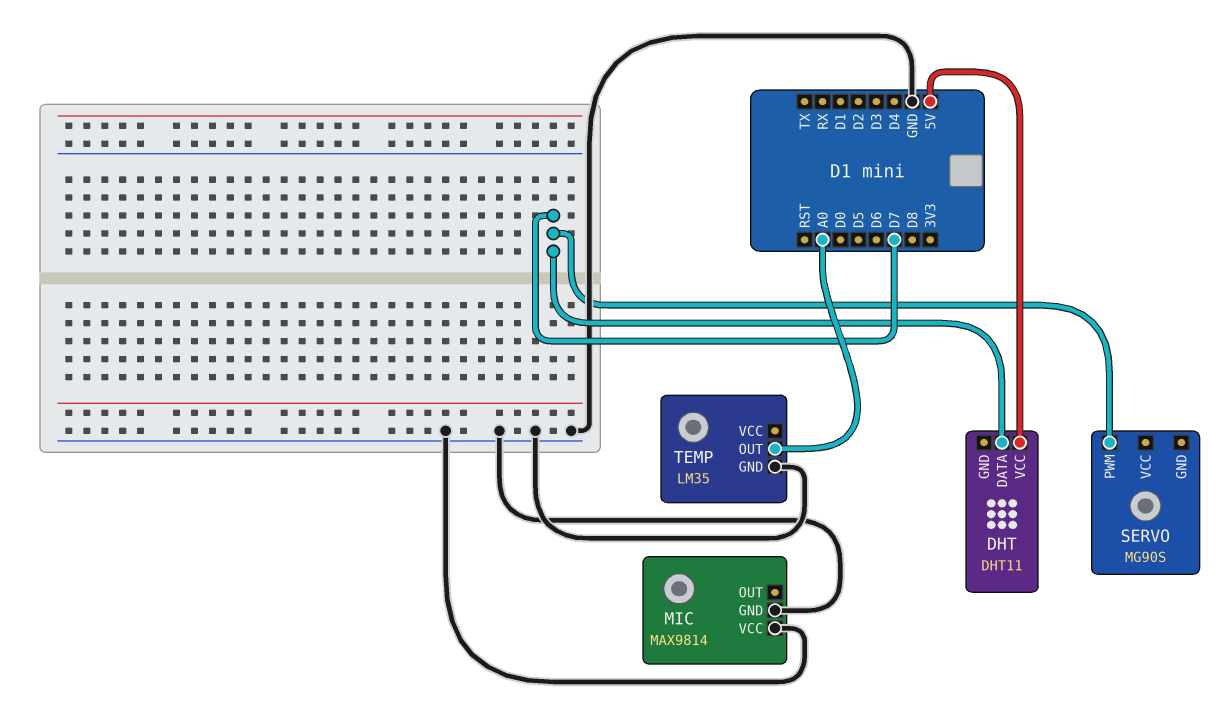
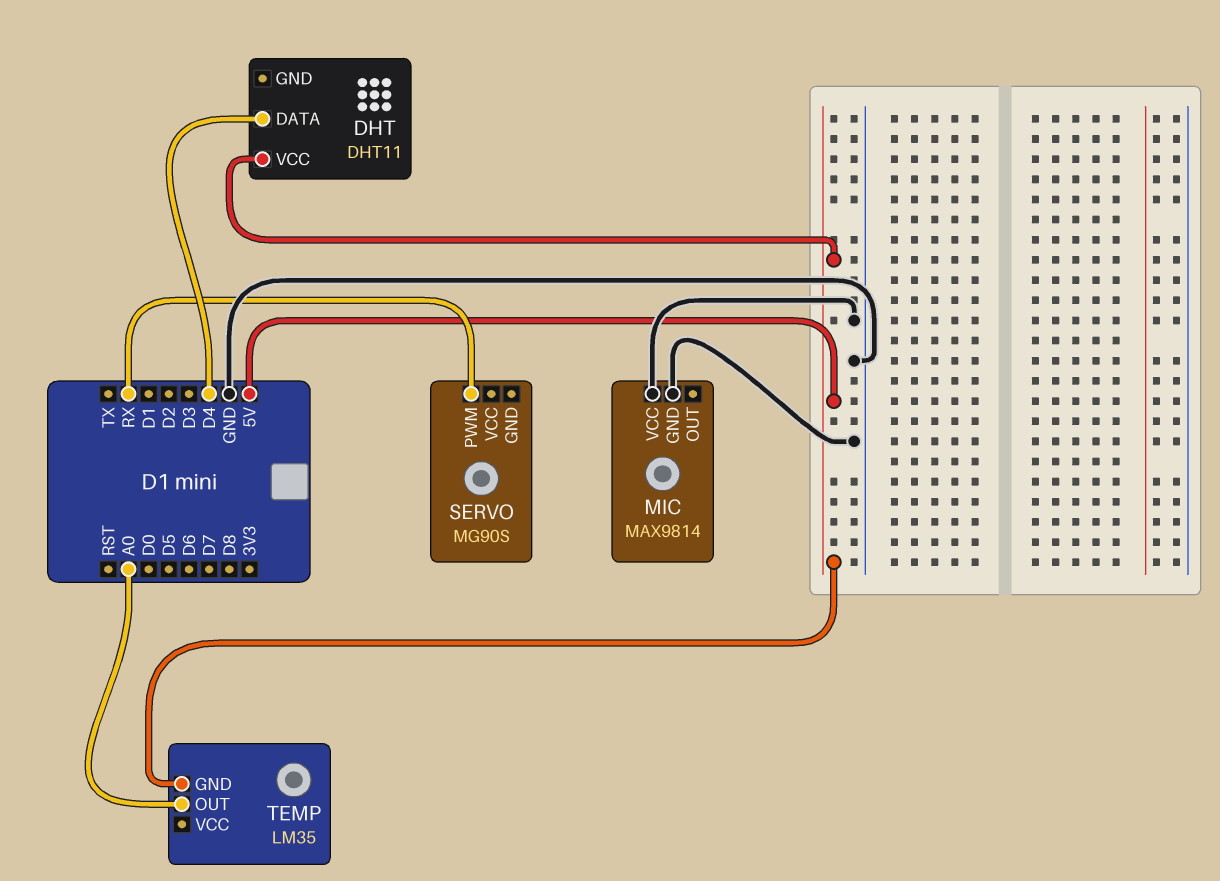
DHT pin DATA: D7 -> D4
SERVO pin PWM: D7 -> RX
TEMP pin GND: GND -> 5V

